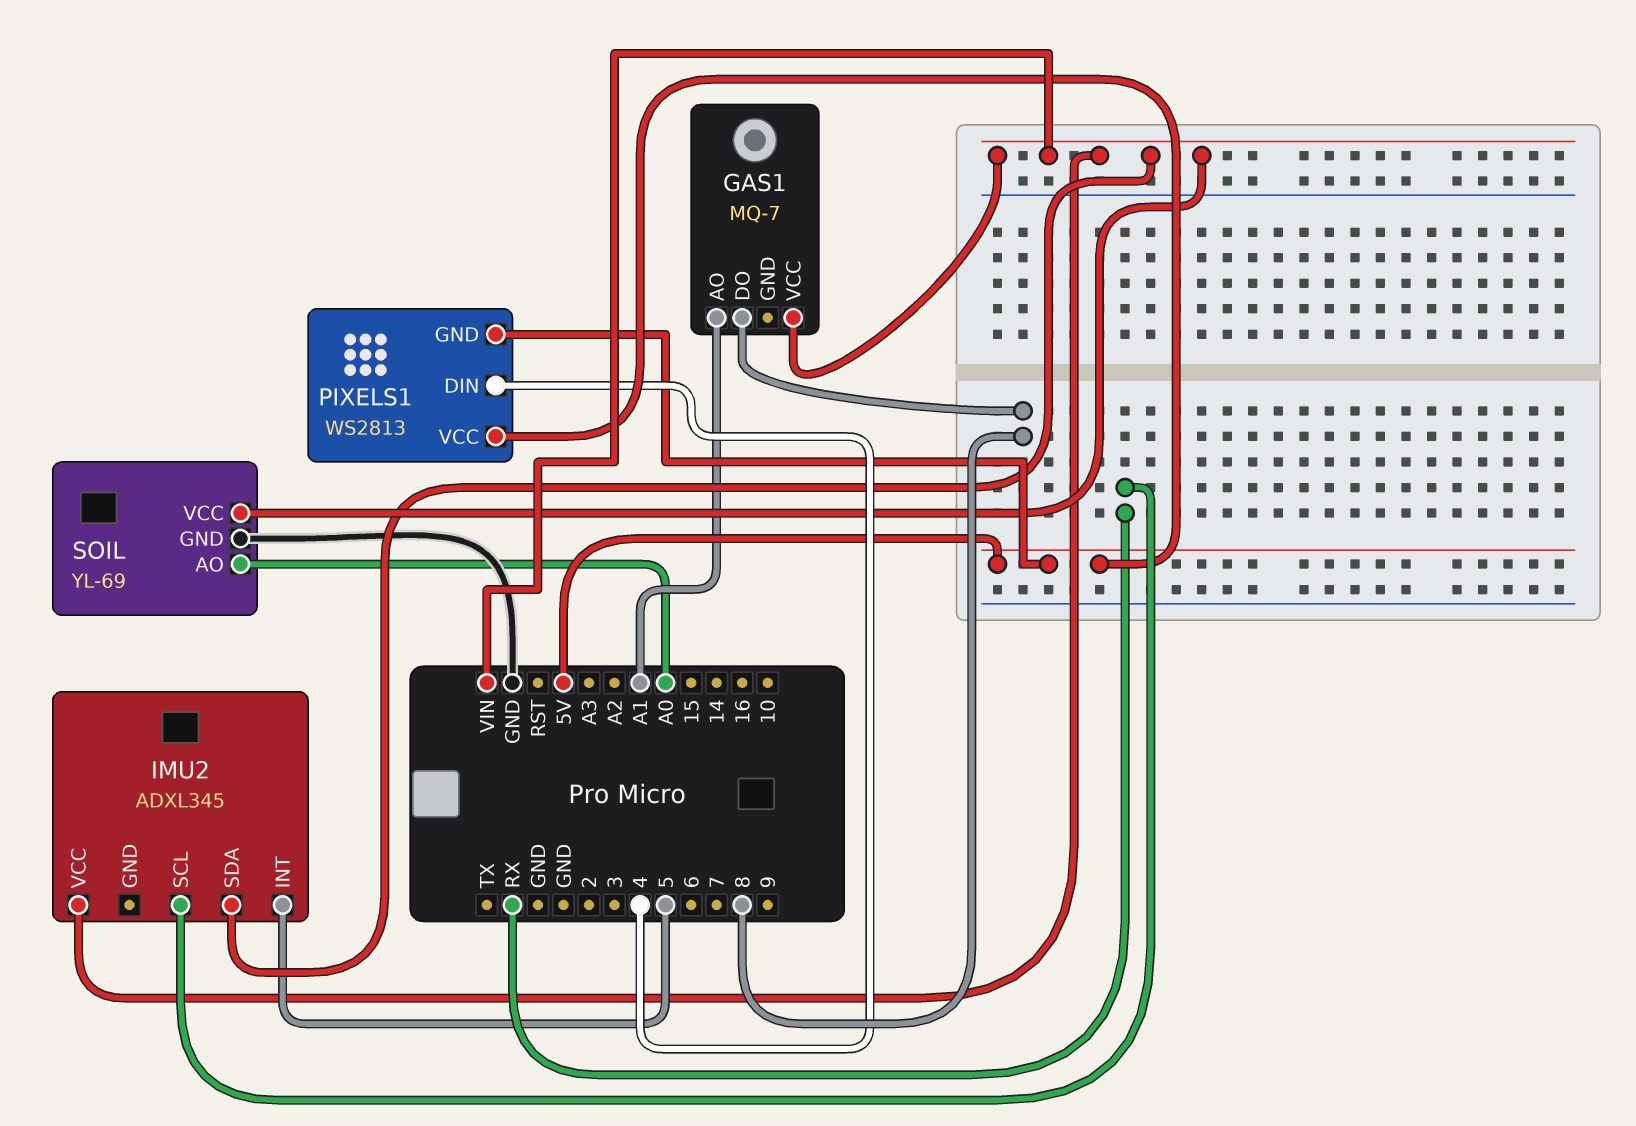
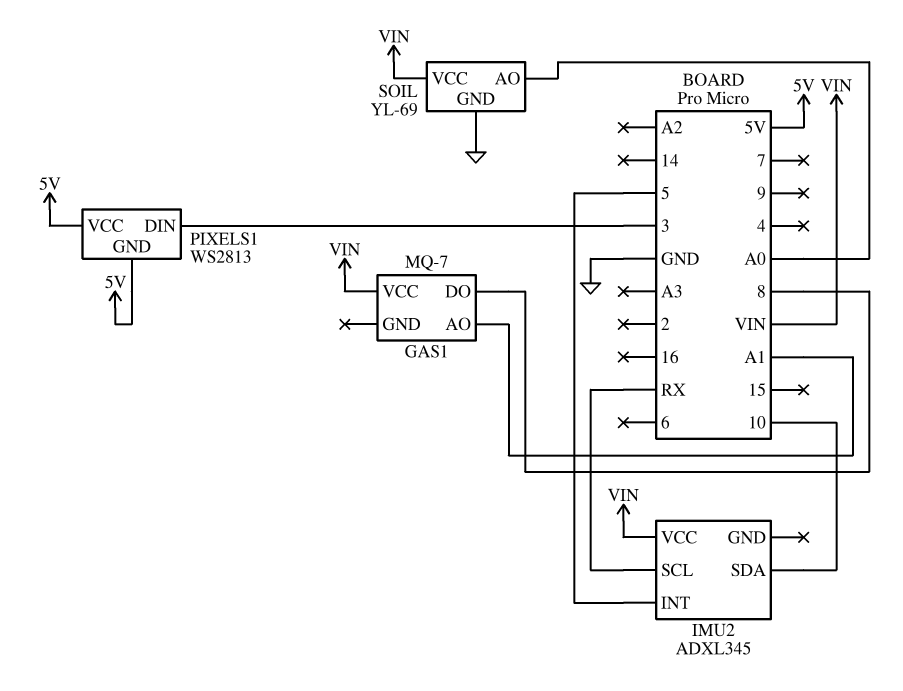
IMU2 pin SDA: VIN -> 10
PIXELS1 pin DIN: 4 -> 3

